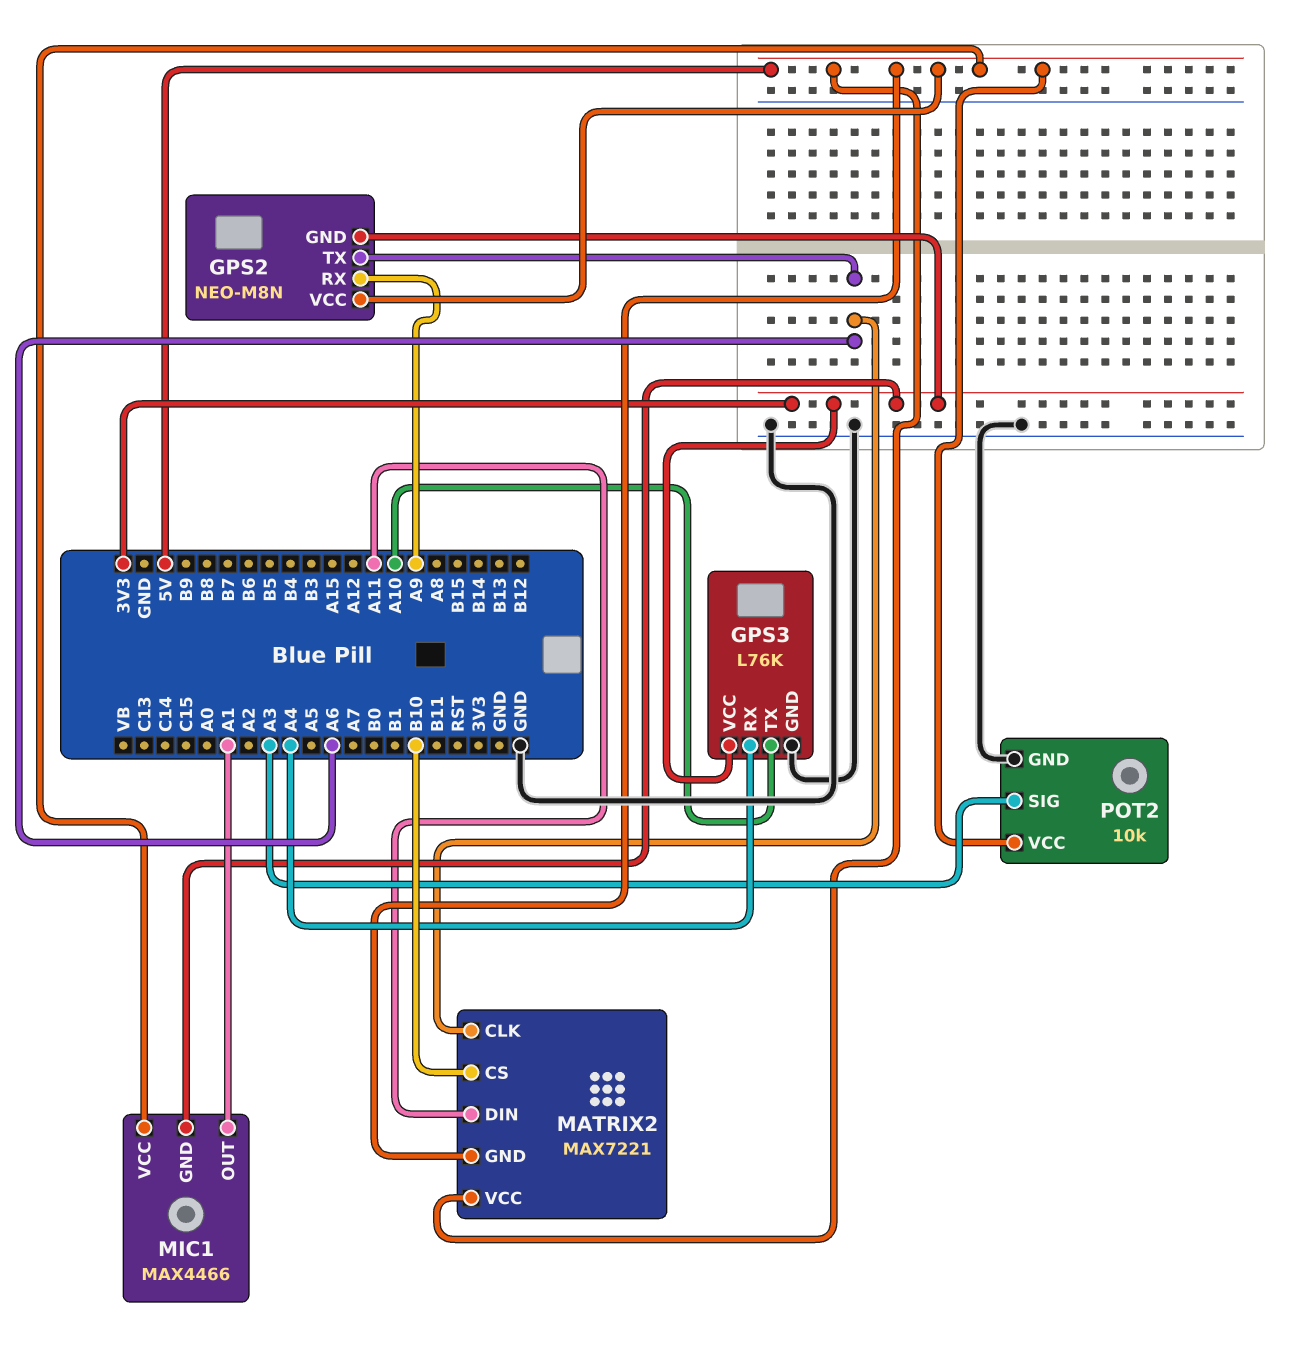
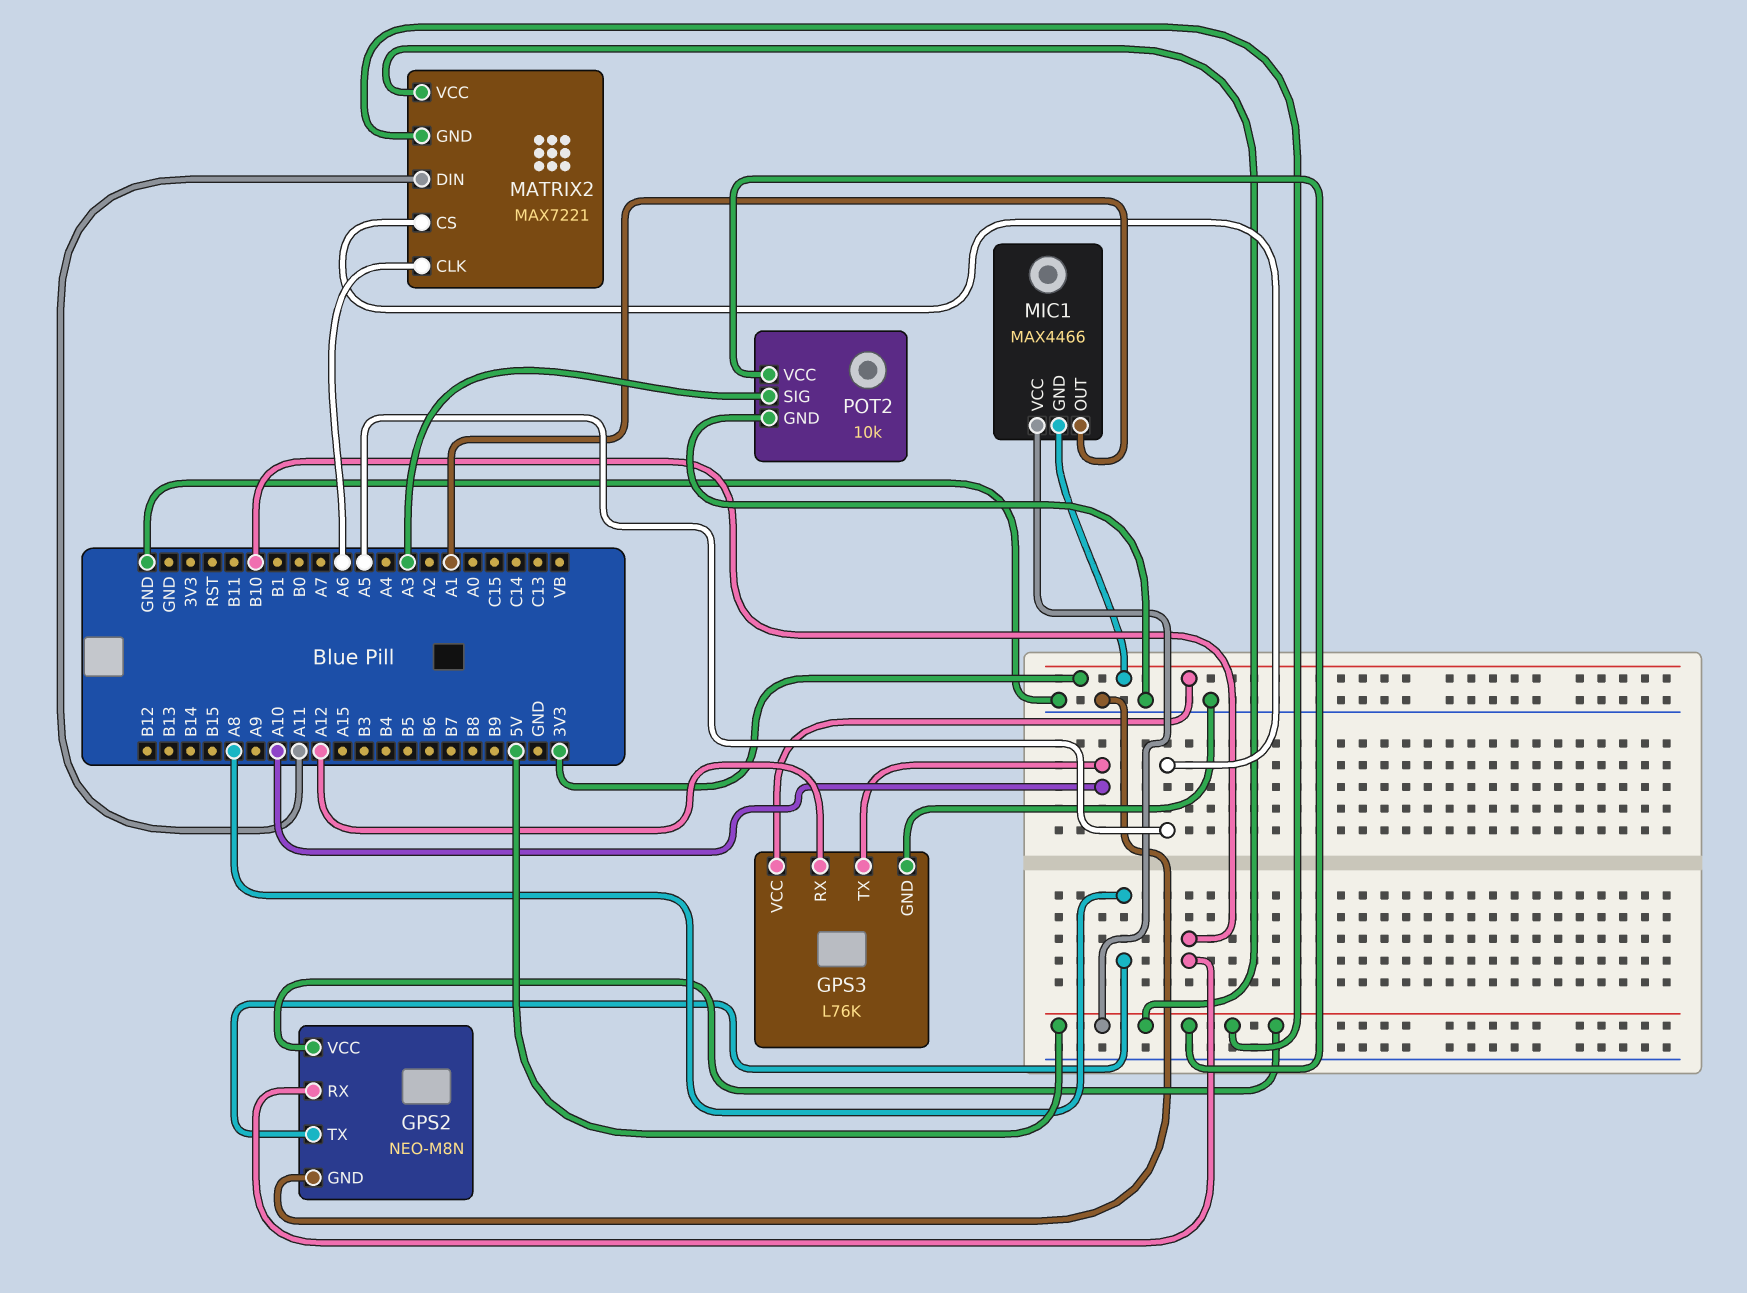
GPS2 pin GND: 3V3 -> GND
GPS2 pin RX: A9 -> B10
GPS2 pin TX: A6 -> A8
GPS3 pin RX: A4 -> A12
MATRIX2 pin CS: B10 -> A5

